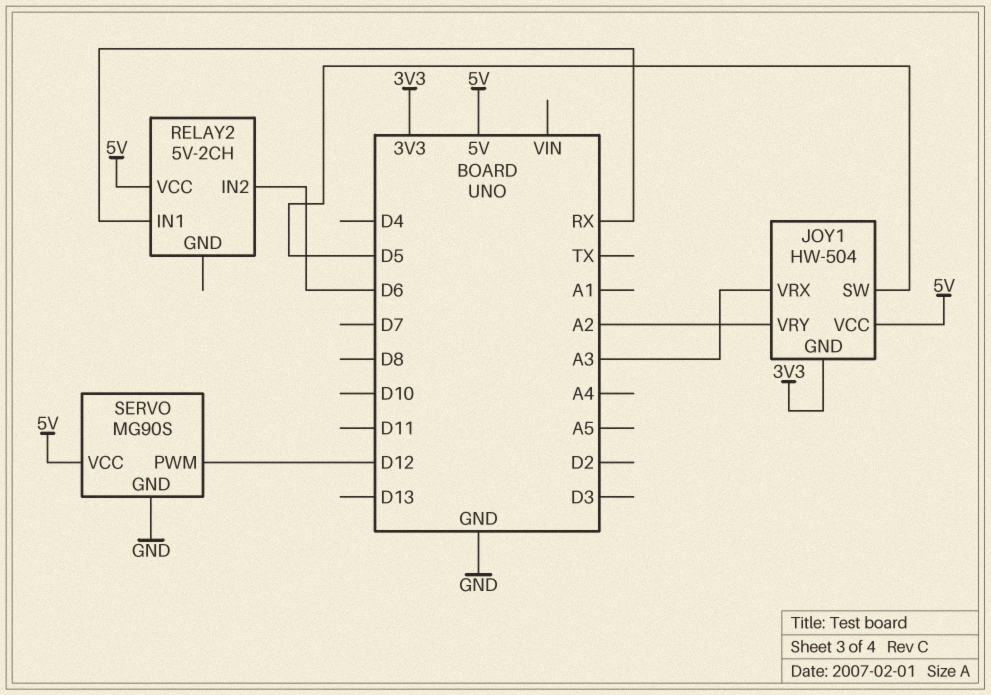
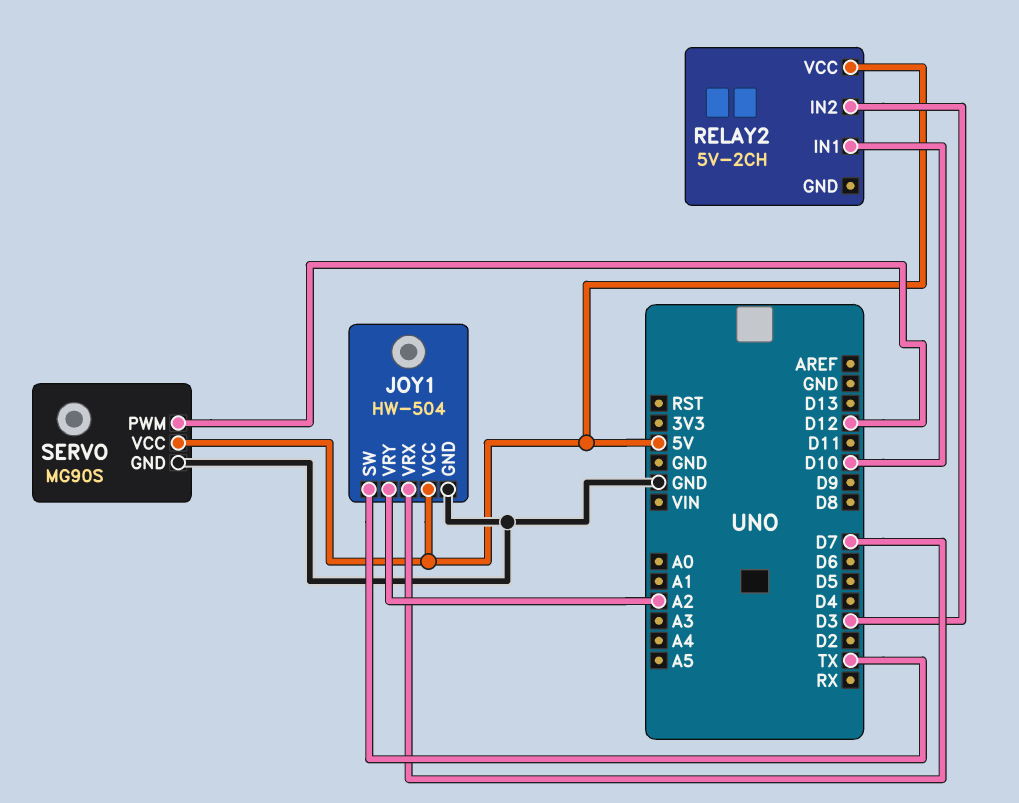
JOY1 pin GND: 3V3 -> GND
JOY1 pin SW: D5 -> TX
JOY1 pin VRX: A3 -> D7
RELAY2 pin IN1: RX -> D10
RELAY2 pin IN2: D6 -> D3

